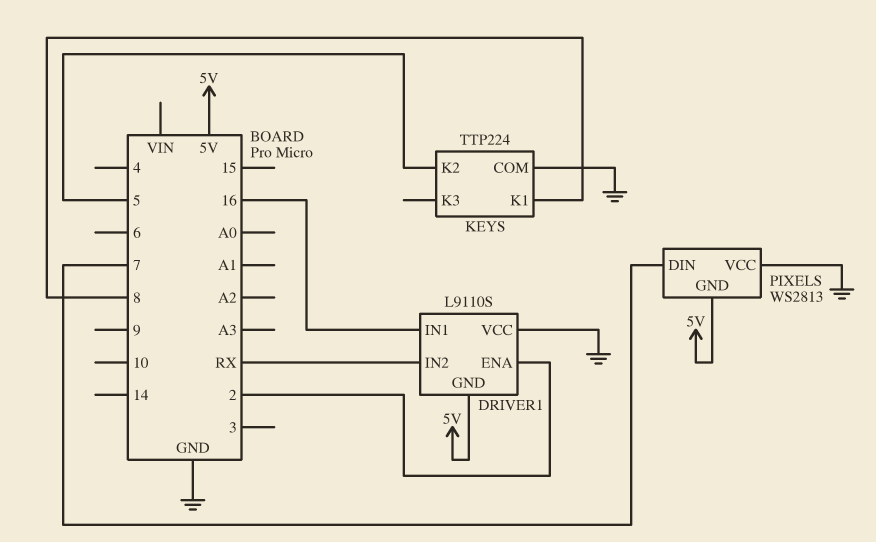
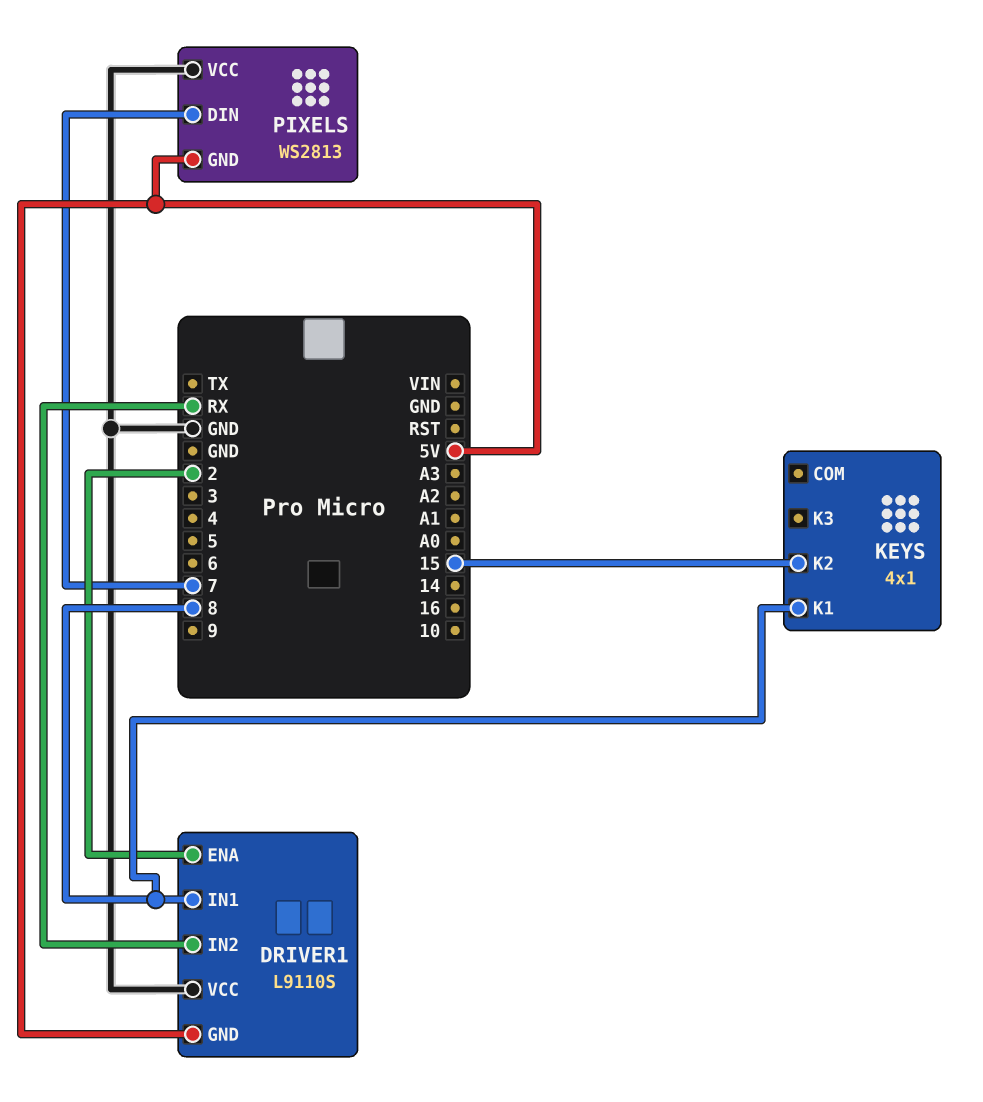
DRIVER1 pin IN1: 16 -> 8
KEYS: TTP224 -> 4x1
KEYS pin COM: GND -> none
KEYS pin K2: 5 -> 15

